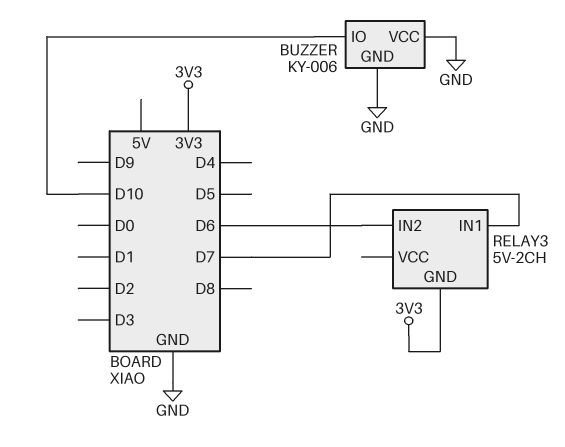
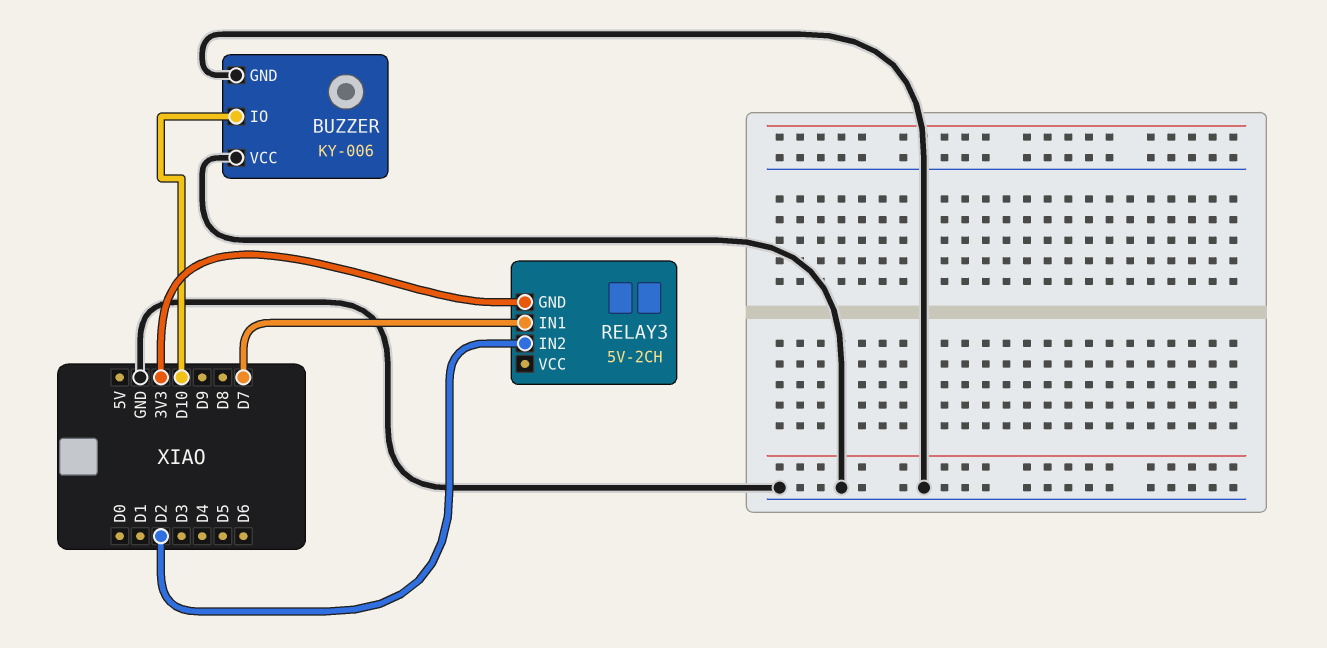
RELAY3 pin IN2: D6 -> D2

